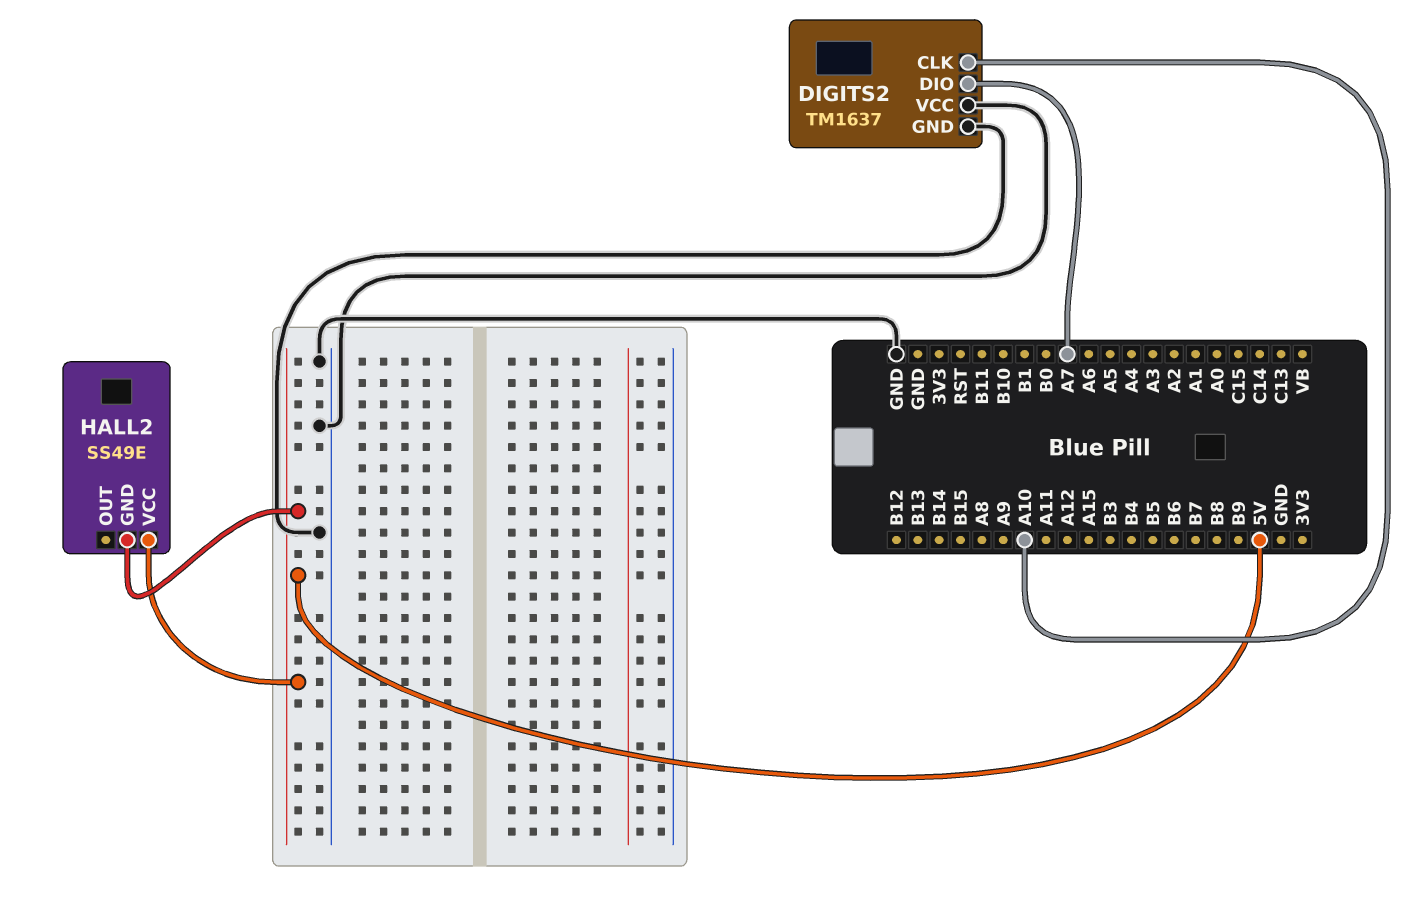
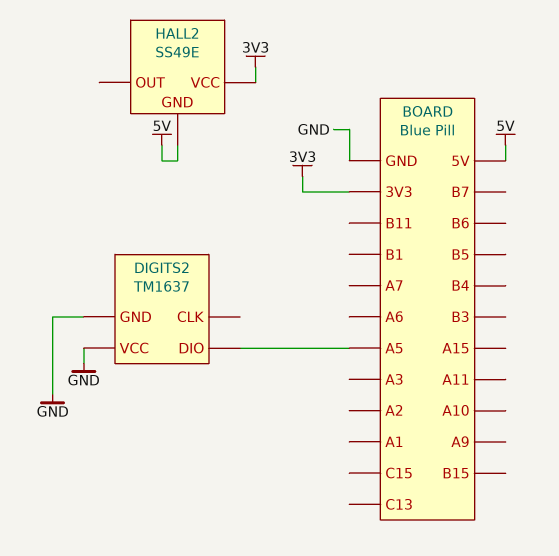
DIGITS2 pin CLK: A10 -> none
DIGITS2 pin DIO: A7 -> A5
HALL2 pin VCC: 5V -> 3V3

